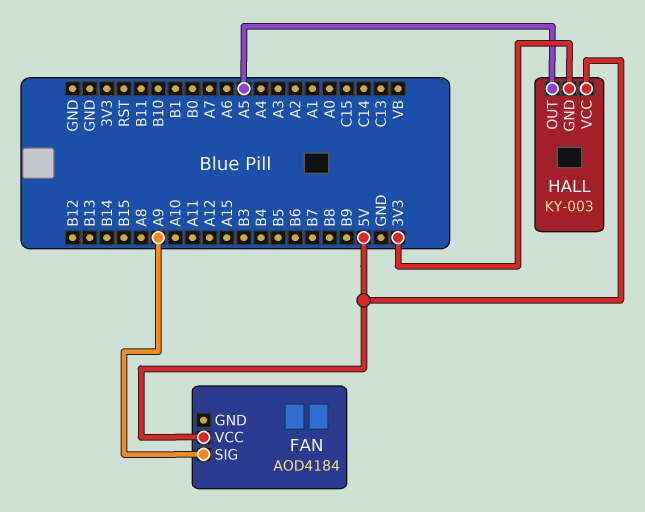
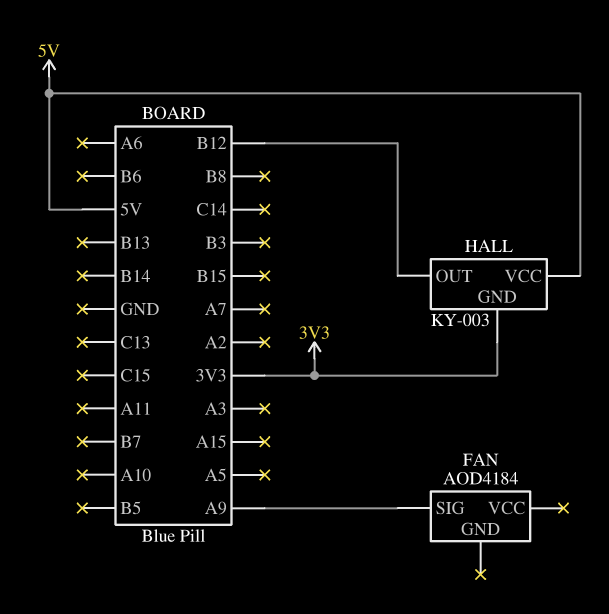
FAN pin VCC: 5V -> none
HALL pin OUT: A5 -> B12

